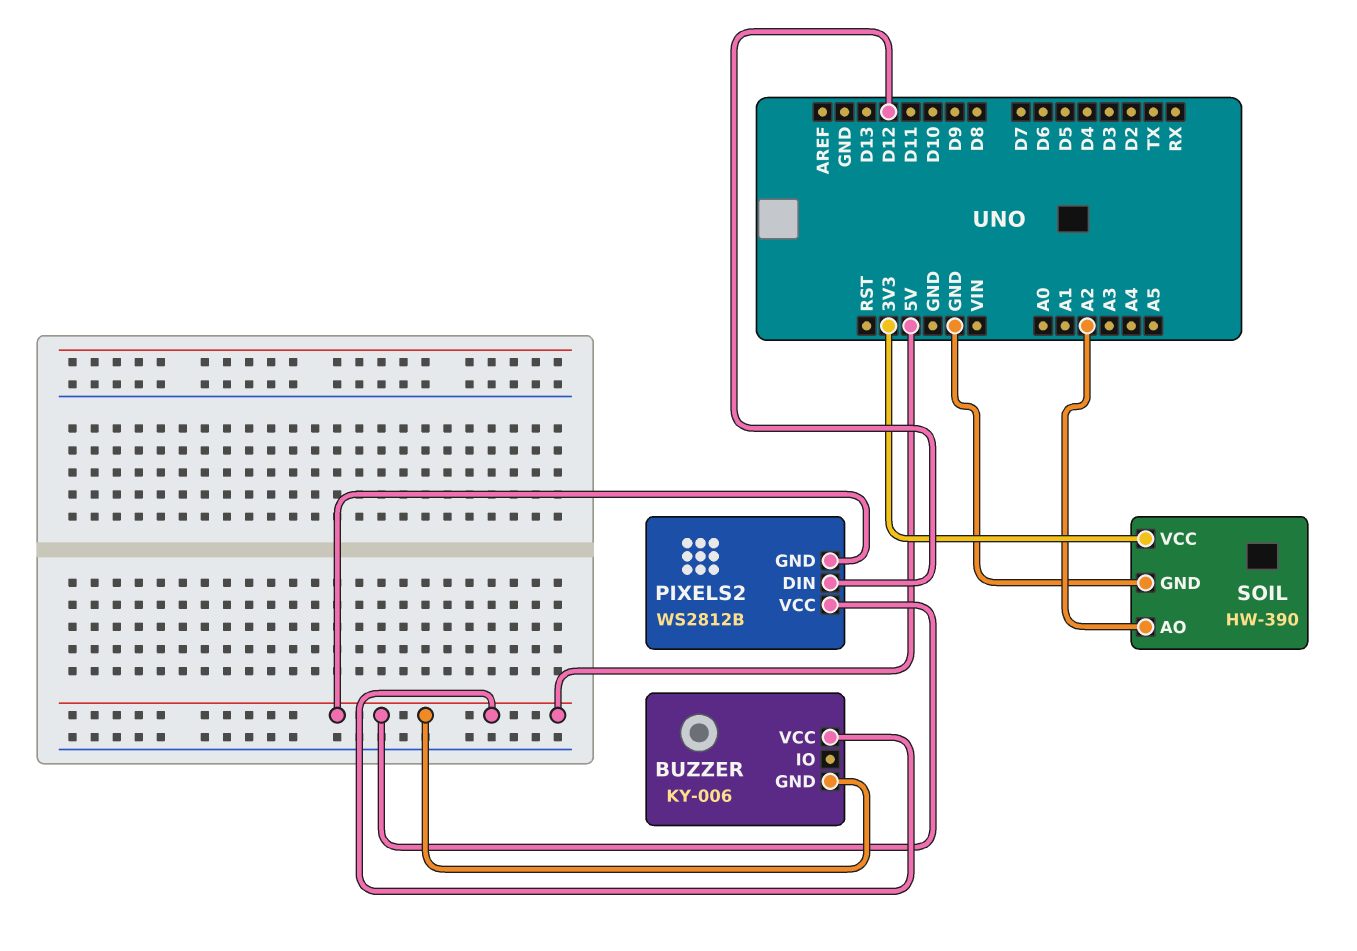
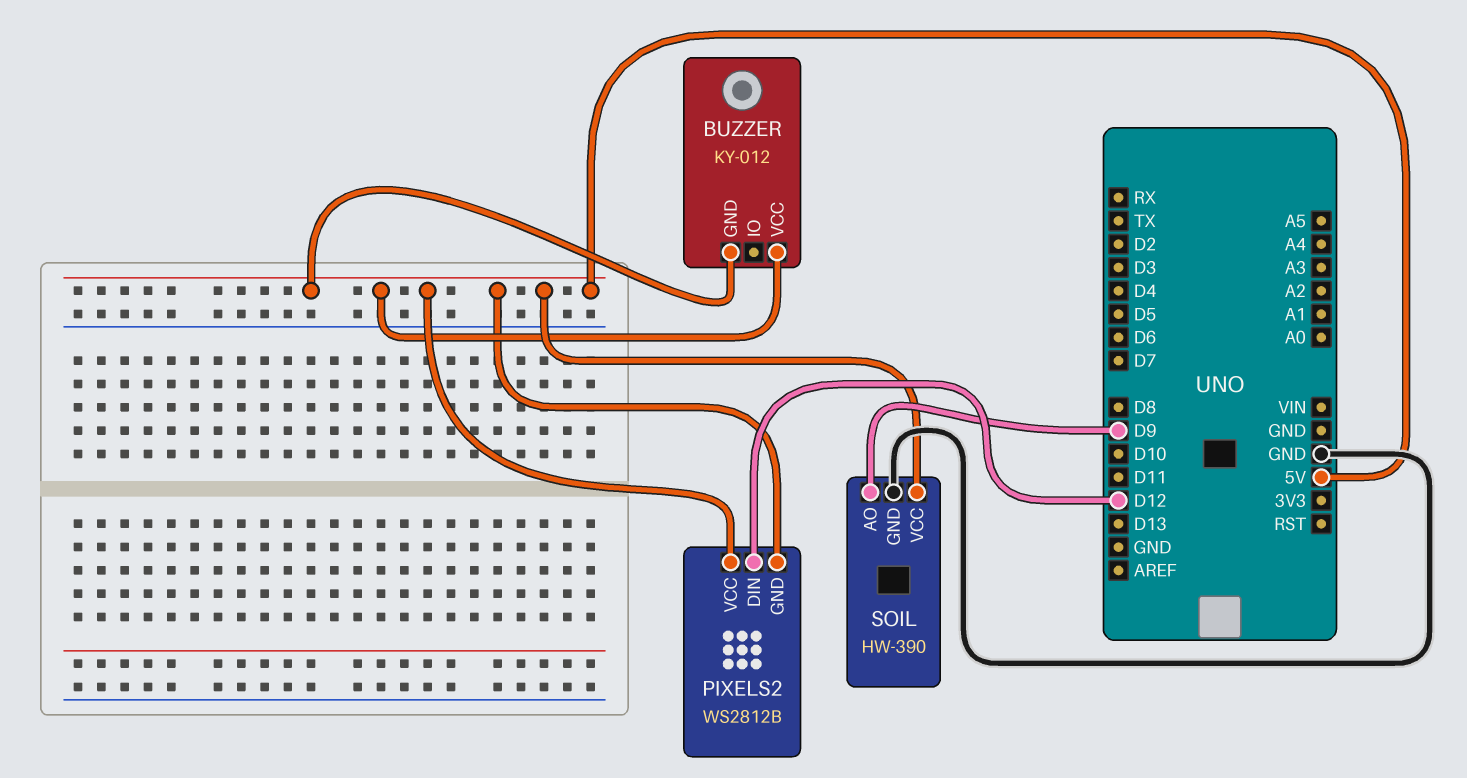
BUZZER: KY-006 -> KY-012
SOIL pin AO: A2 -> D9
SOIL pin VCC: 3V3 -> 5V

